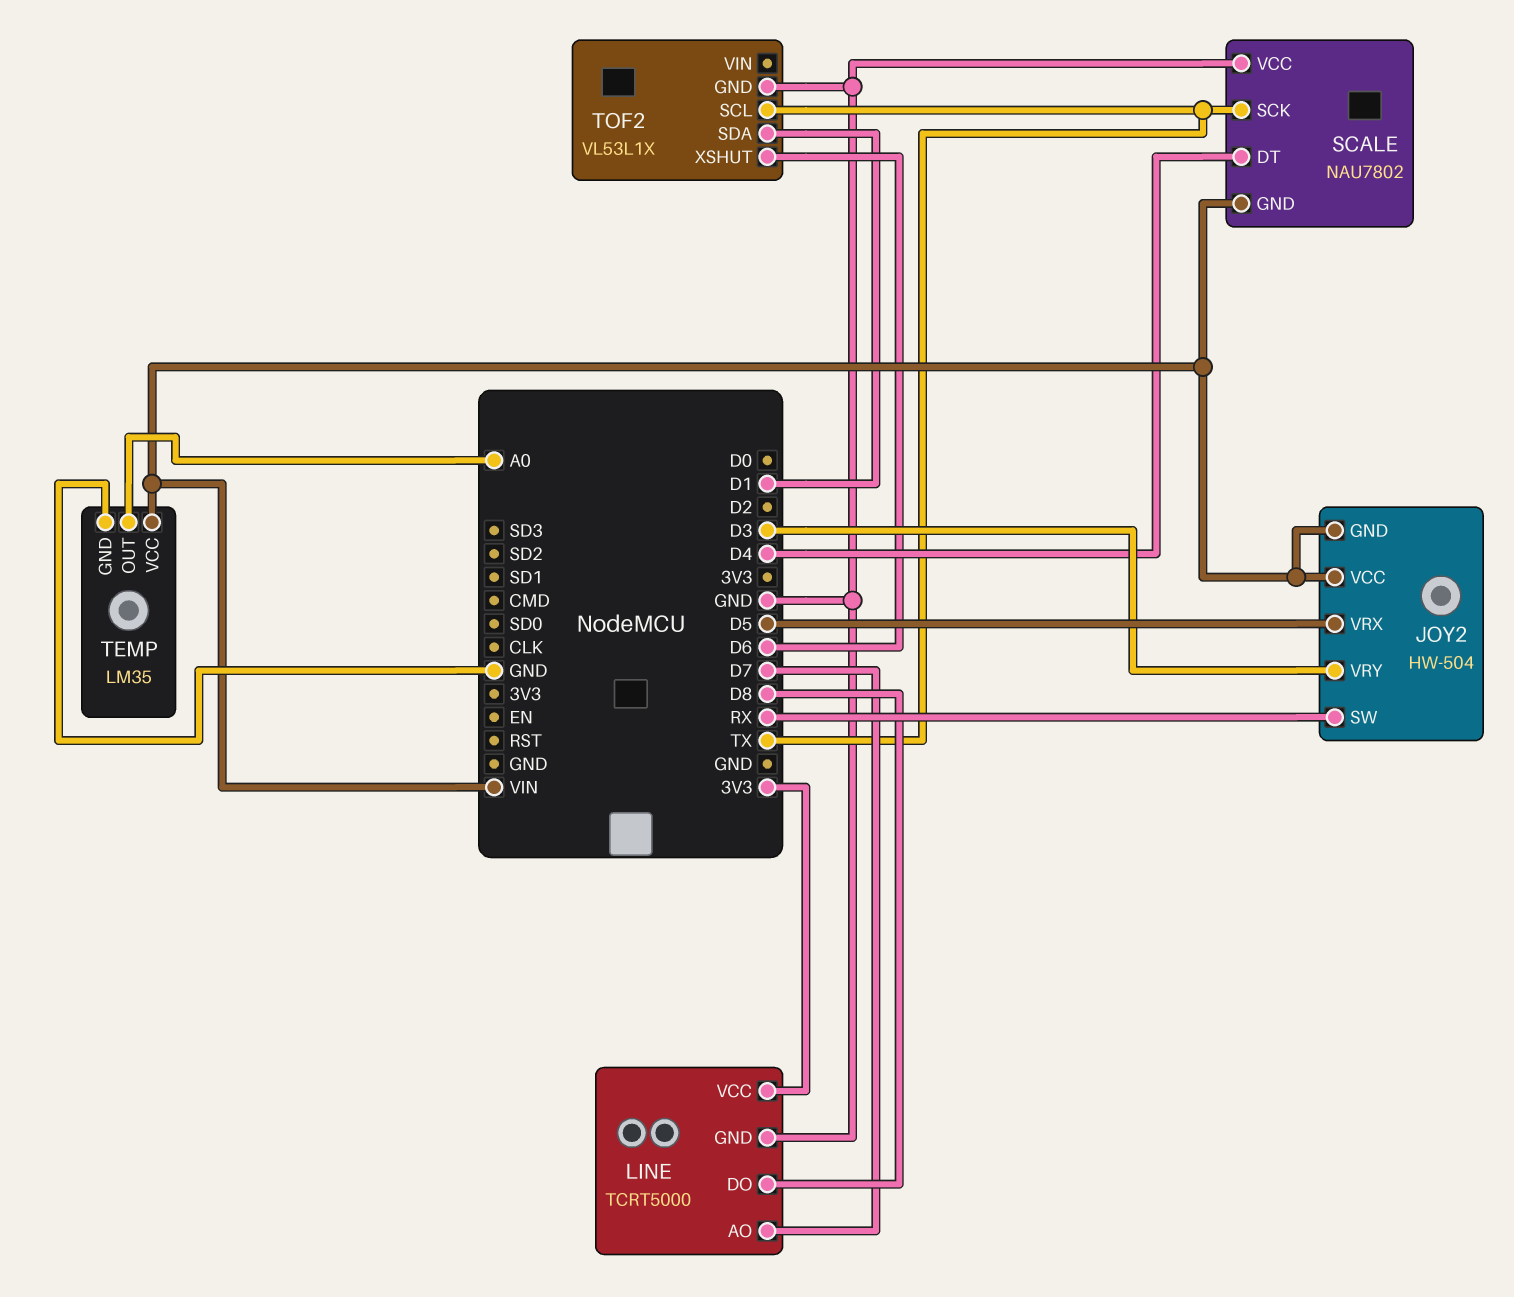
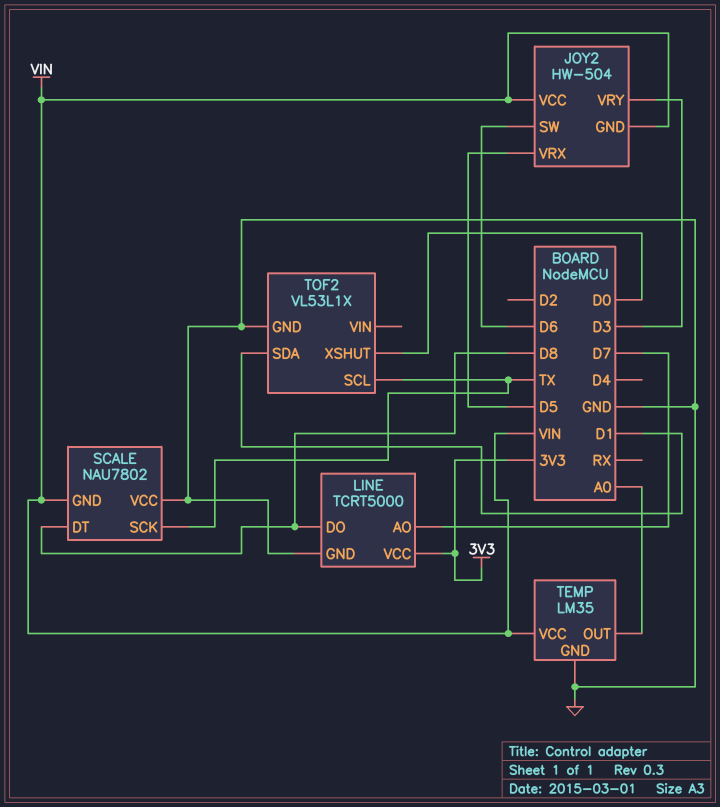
JOY2 pin SW: RX -> D6
SCALE pin DT: D4 -> D8
TOF2 pin XSHUT: D6 -> D0

